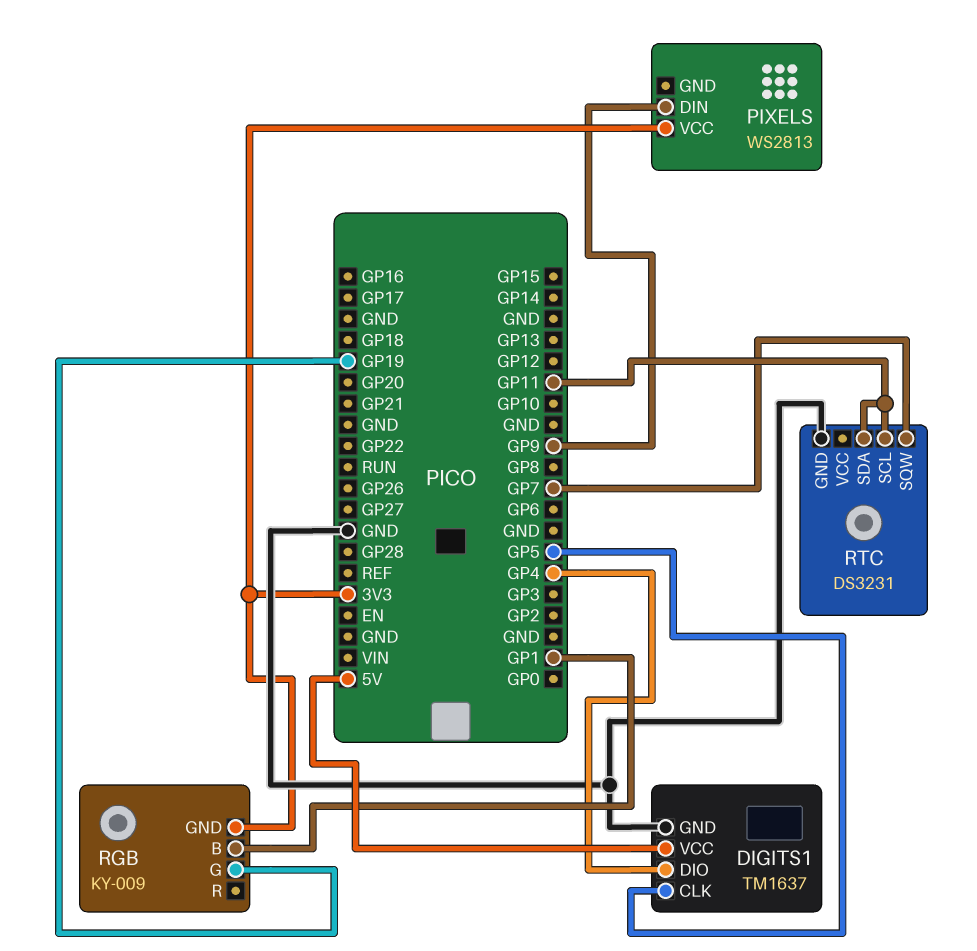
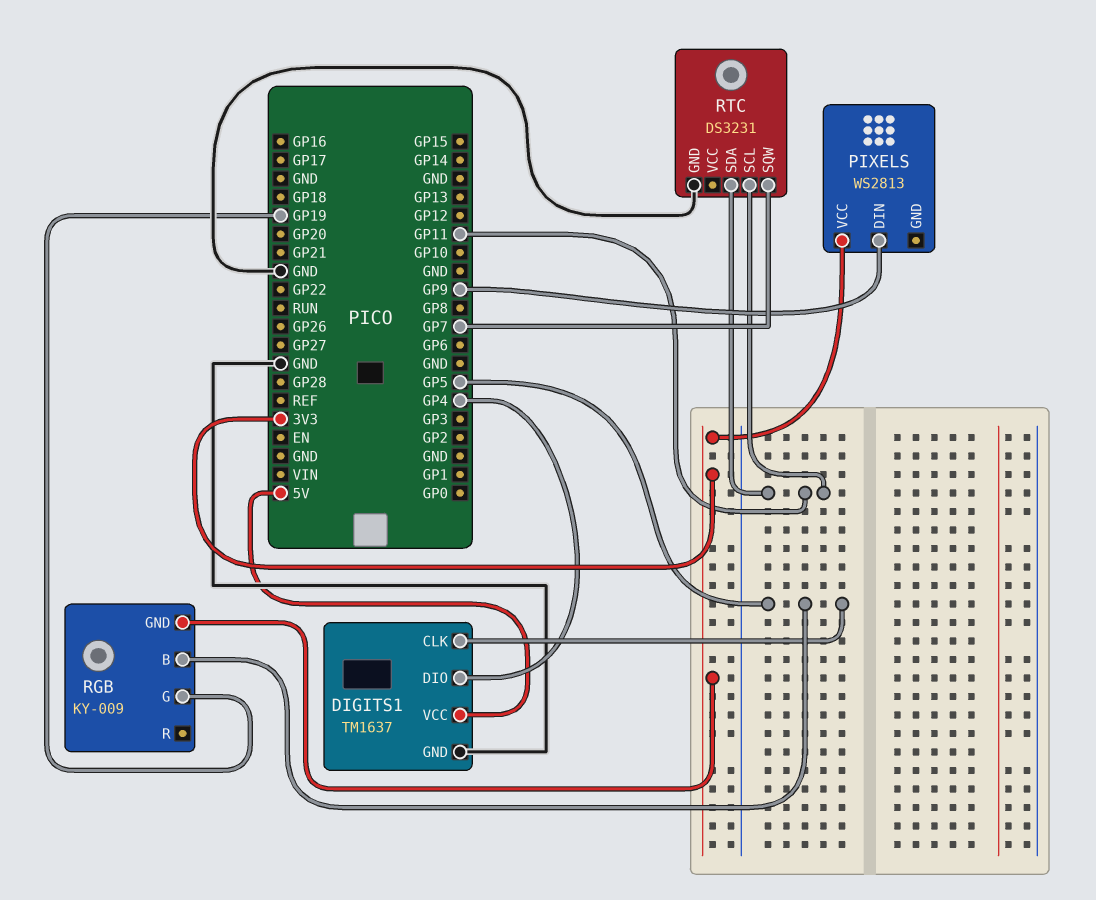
RGB pin B: GP1 -> GP5

